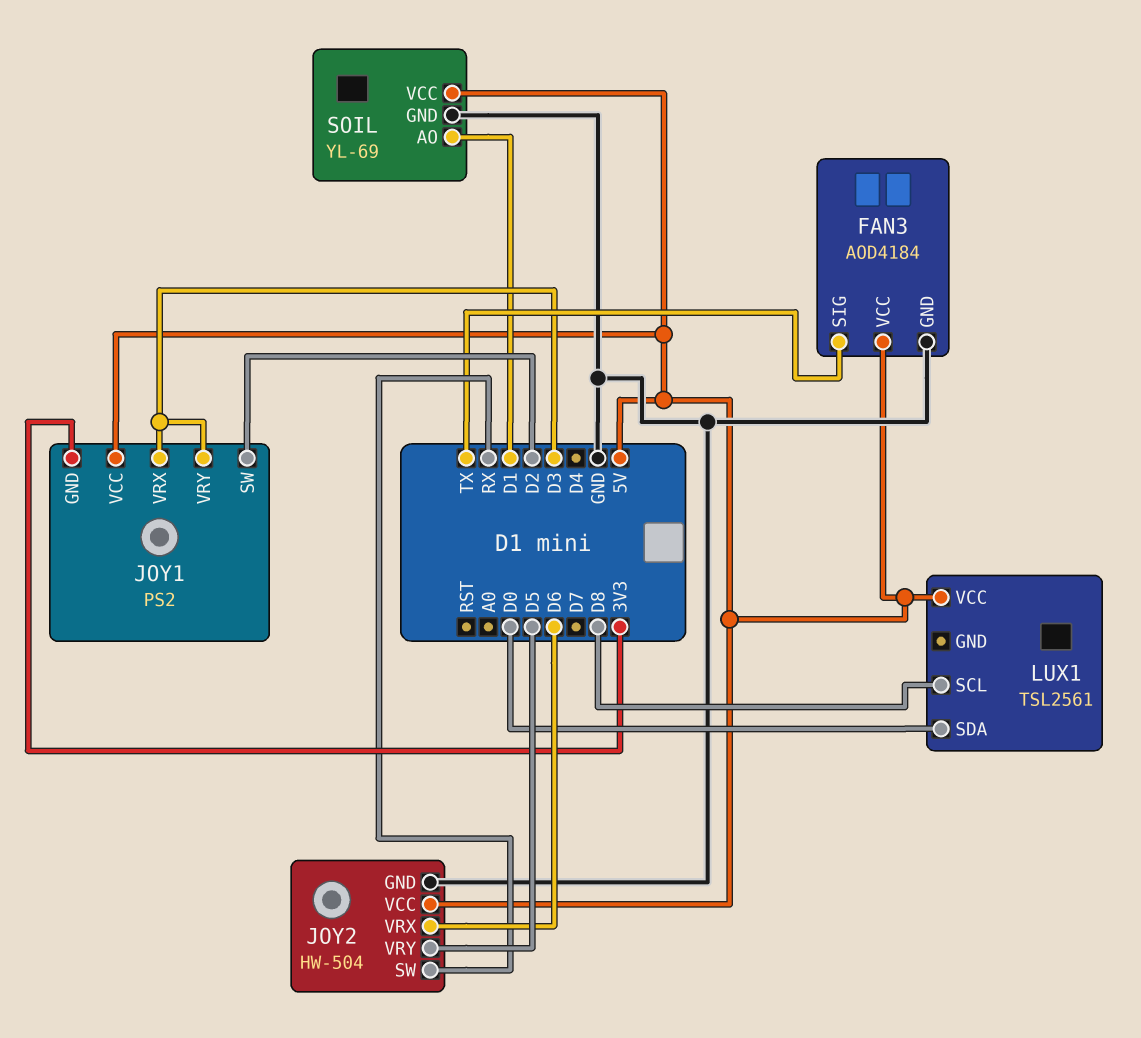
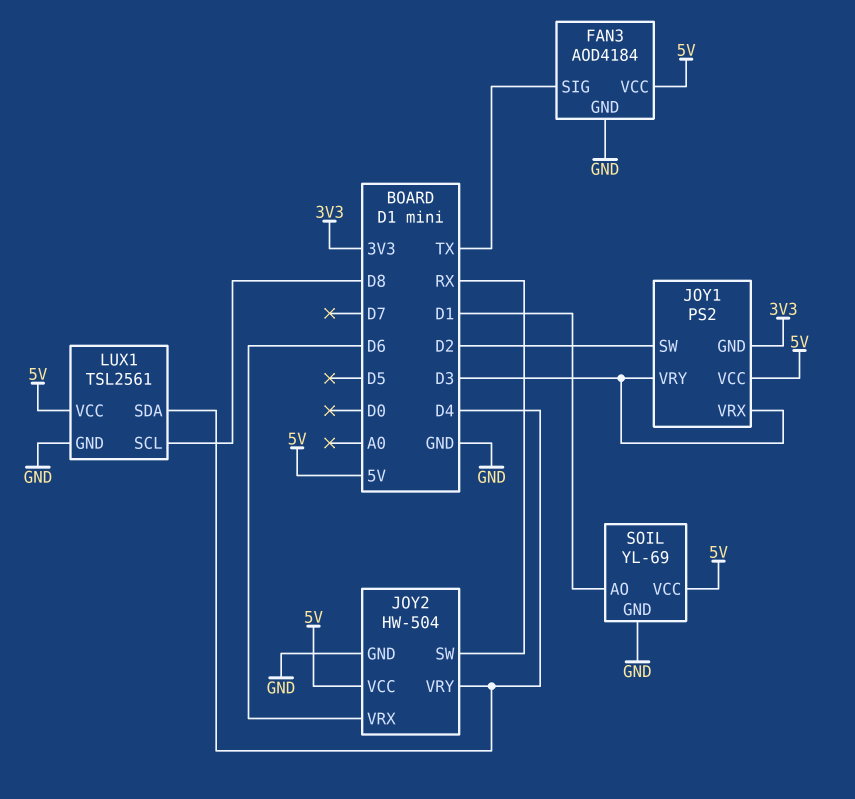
JOY2 pin VRY: D5 -> D4
LUX1 pin GND: none -> GND
LUX1 pin SDA: D0 -> D4

